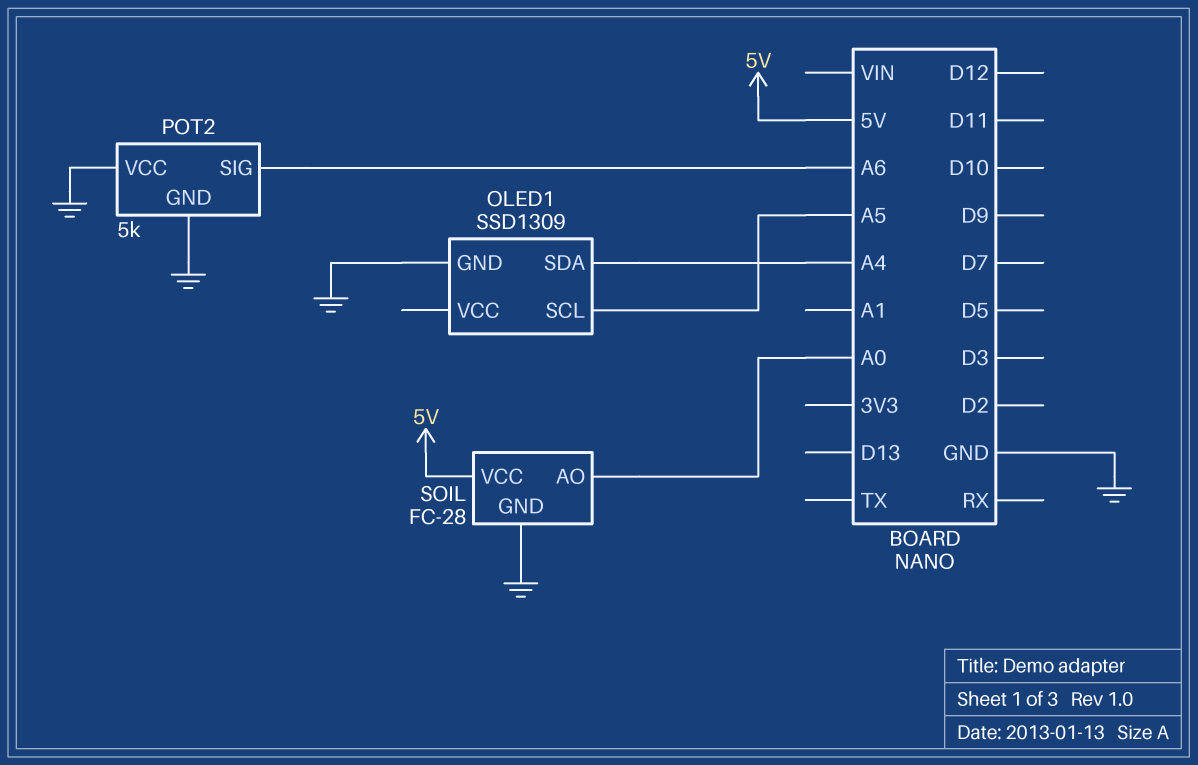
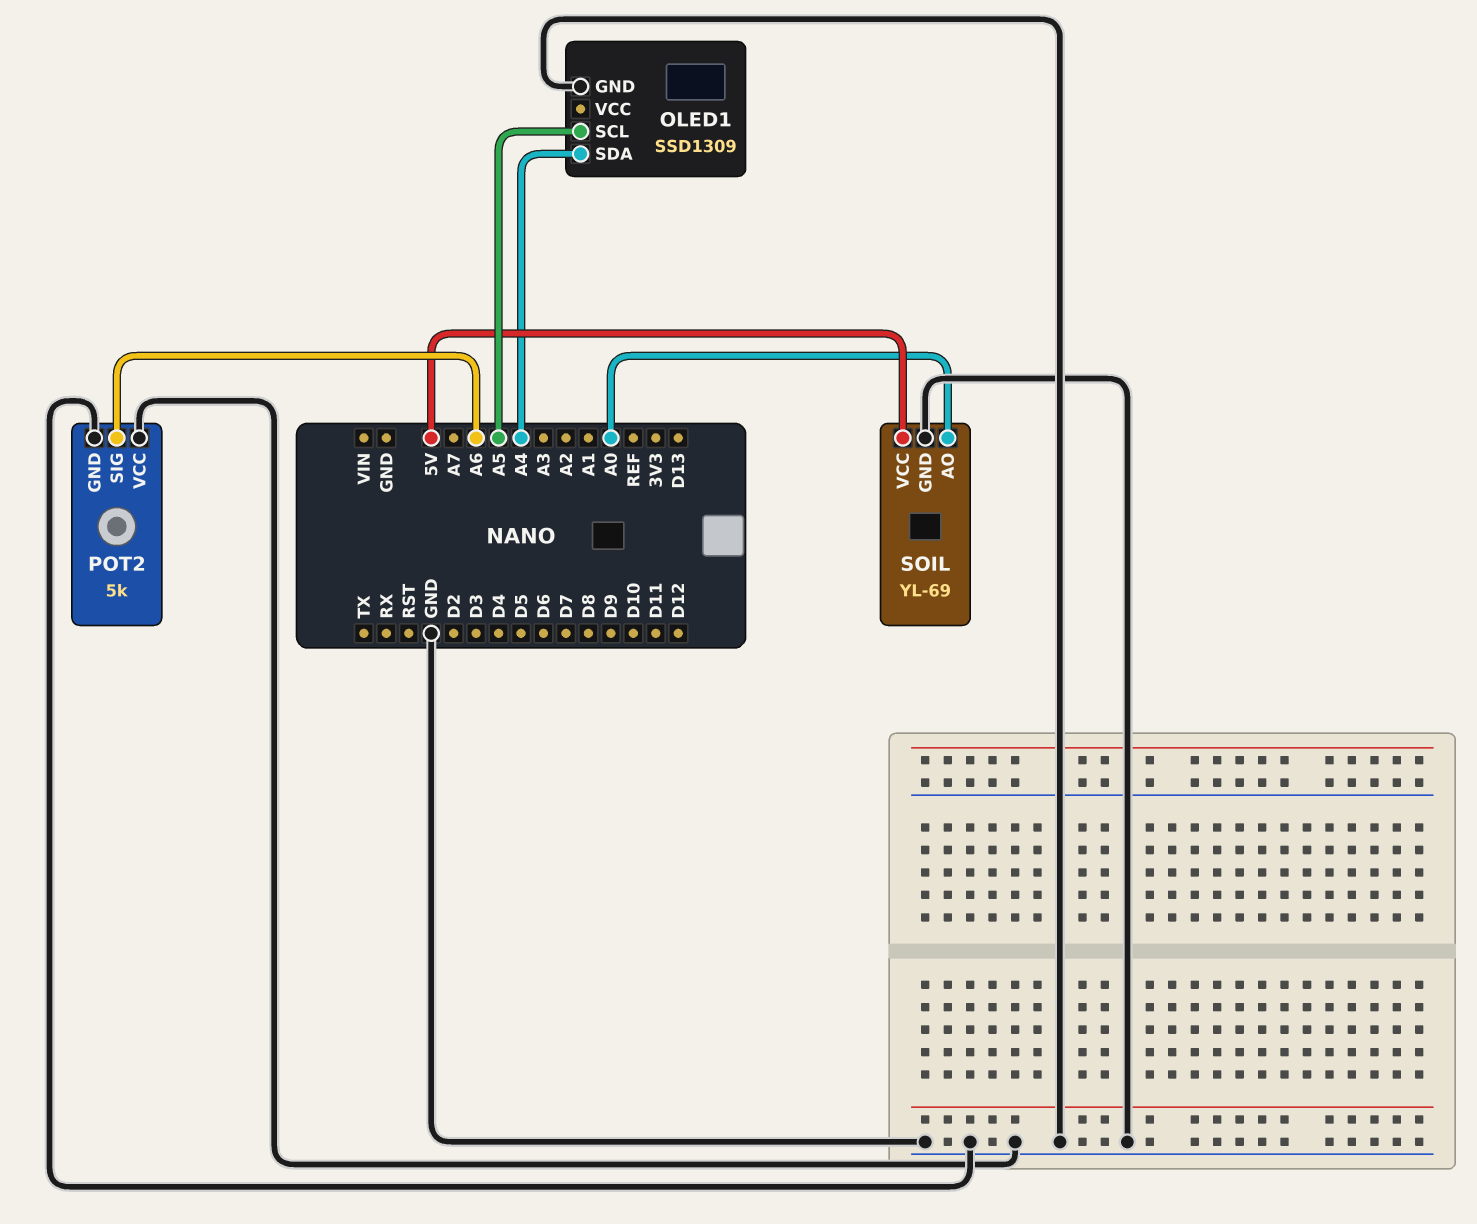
SOIL: FC-28 -> YL-69

